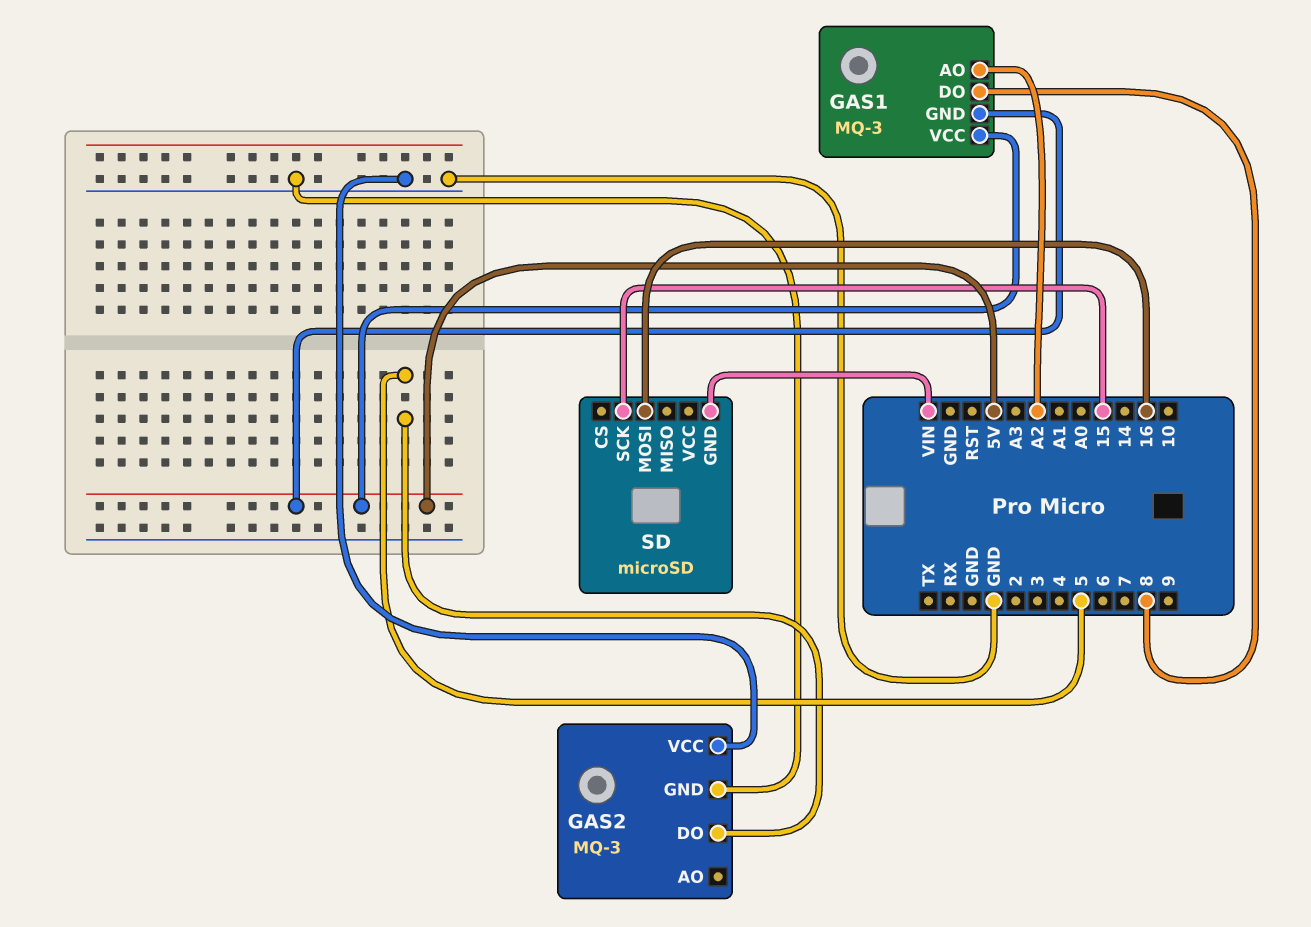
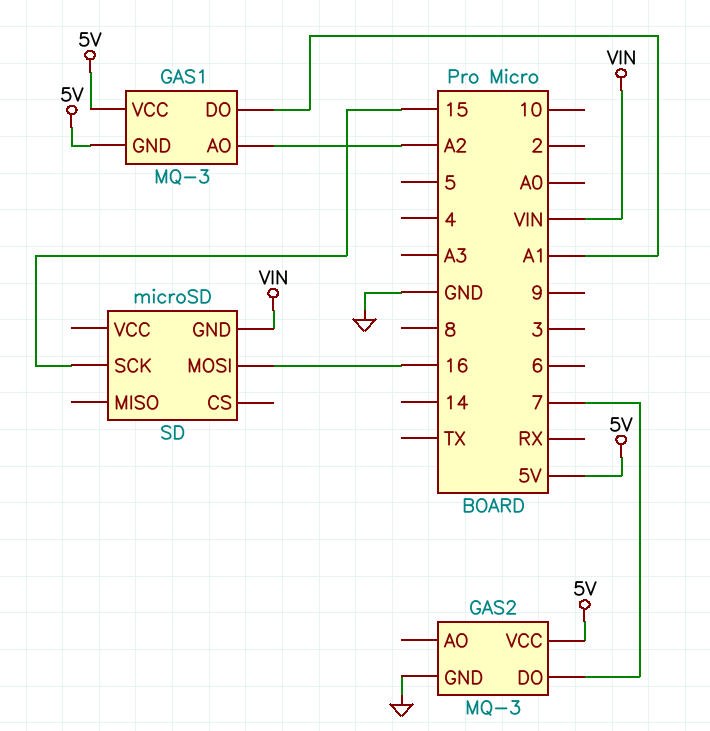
GAS1 pin DO: 8 -> A1
GAS2 pin DO: 5 -> 7
GAS2 pin VCC: GND -> 5V

